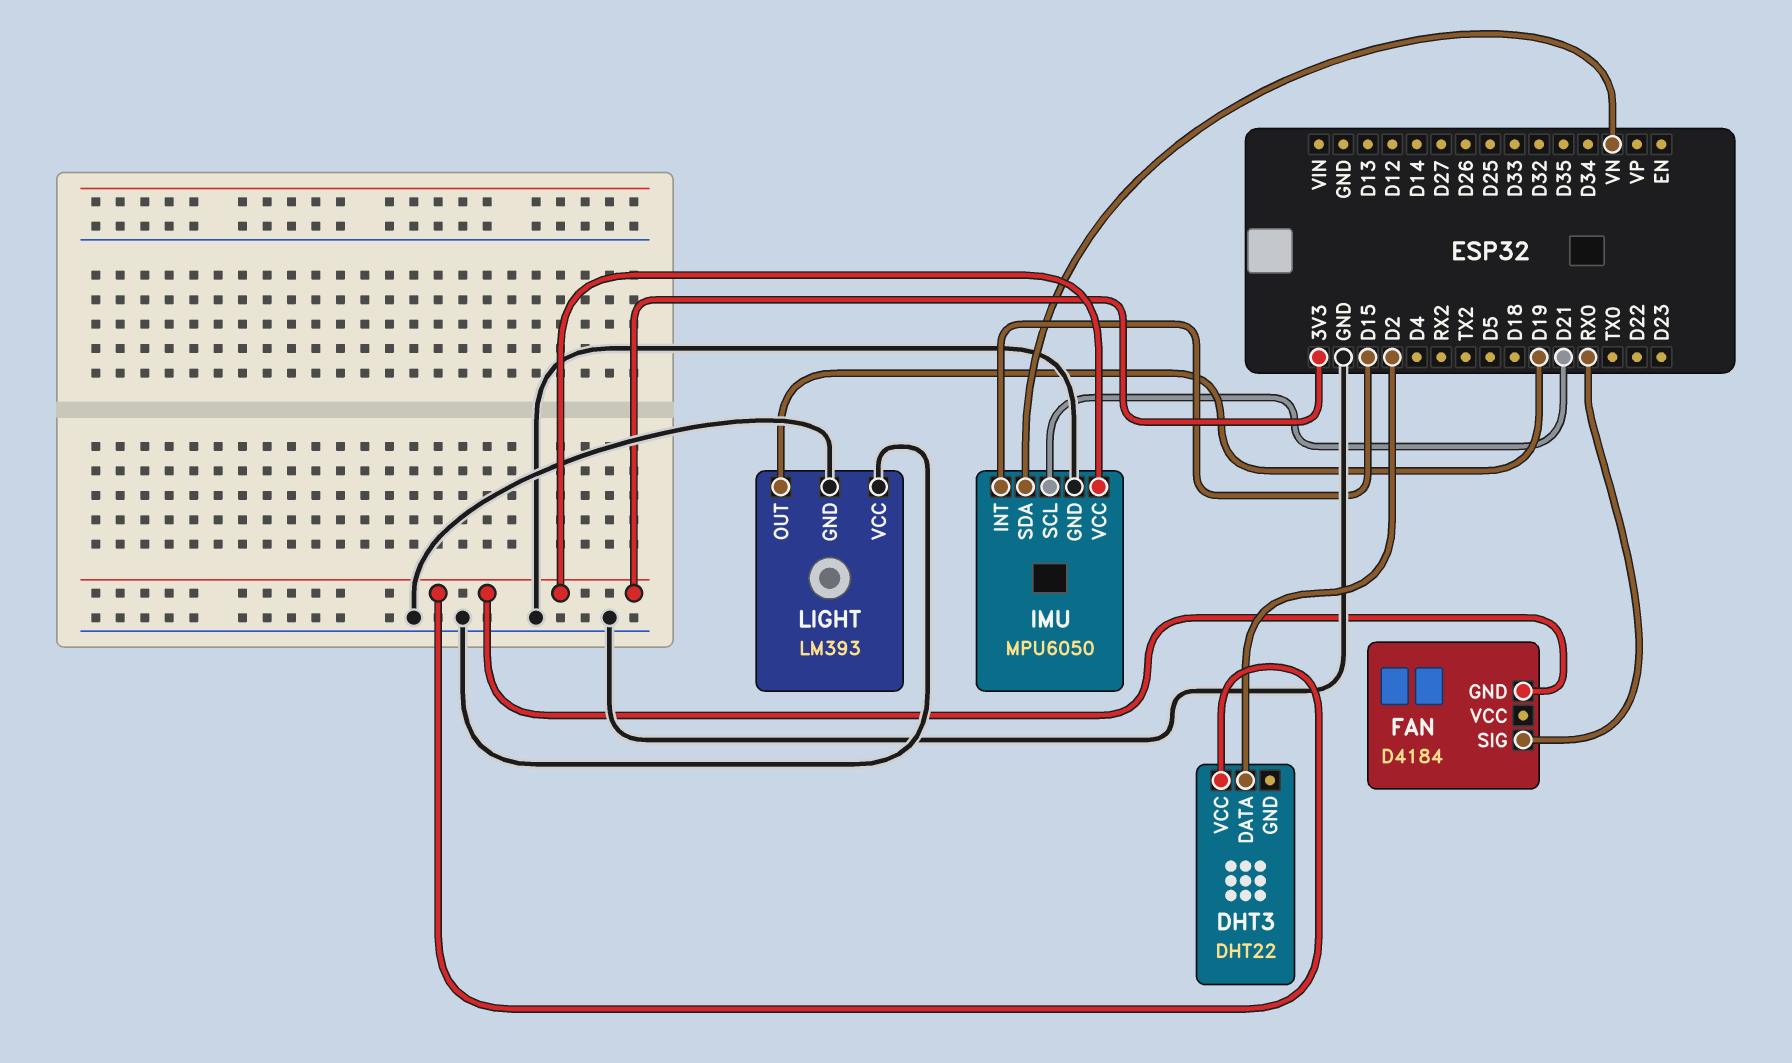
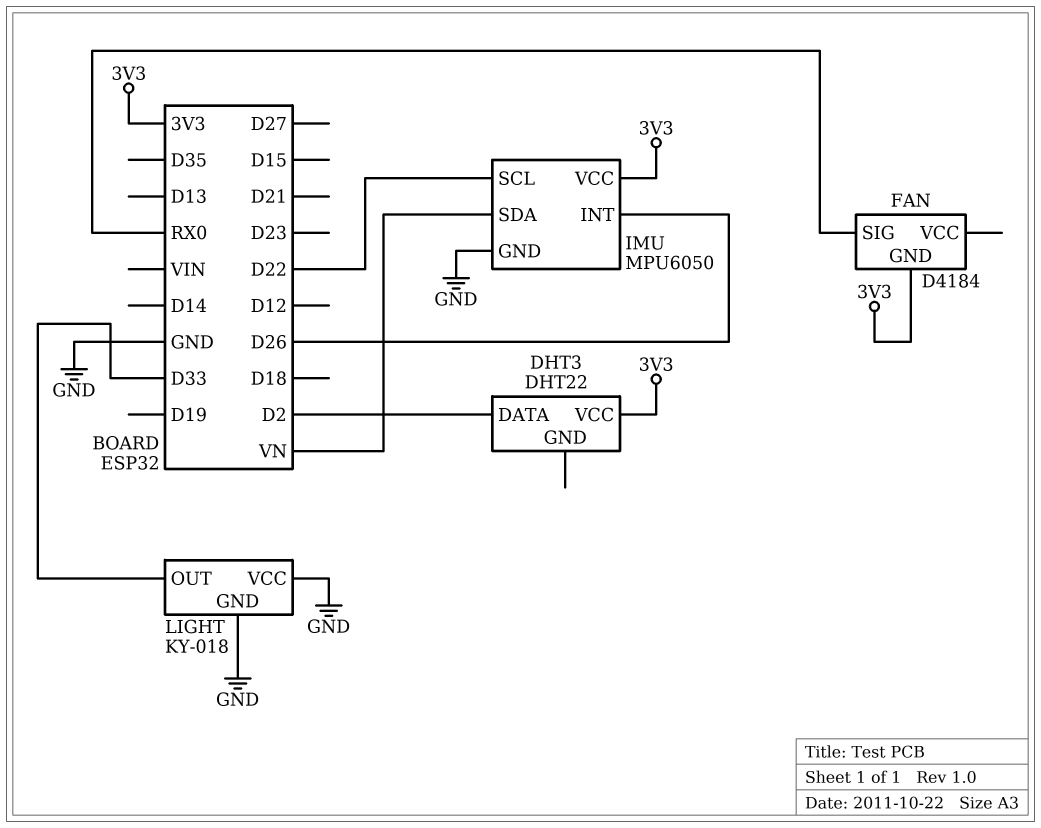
IMU pin INT: D15 -> D26
IMU pin SCL: D21 -> D22
LIGHT: LM393 -> KY-018
LIGHT pin OUT: D19 -> D33

